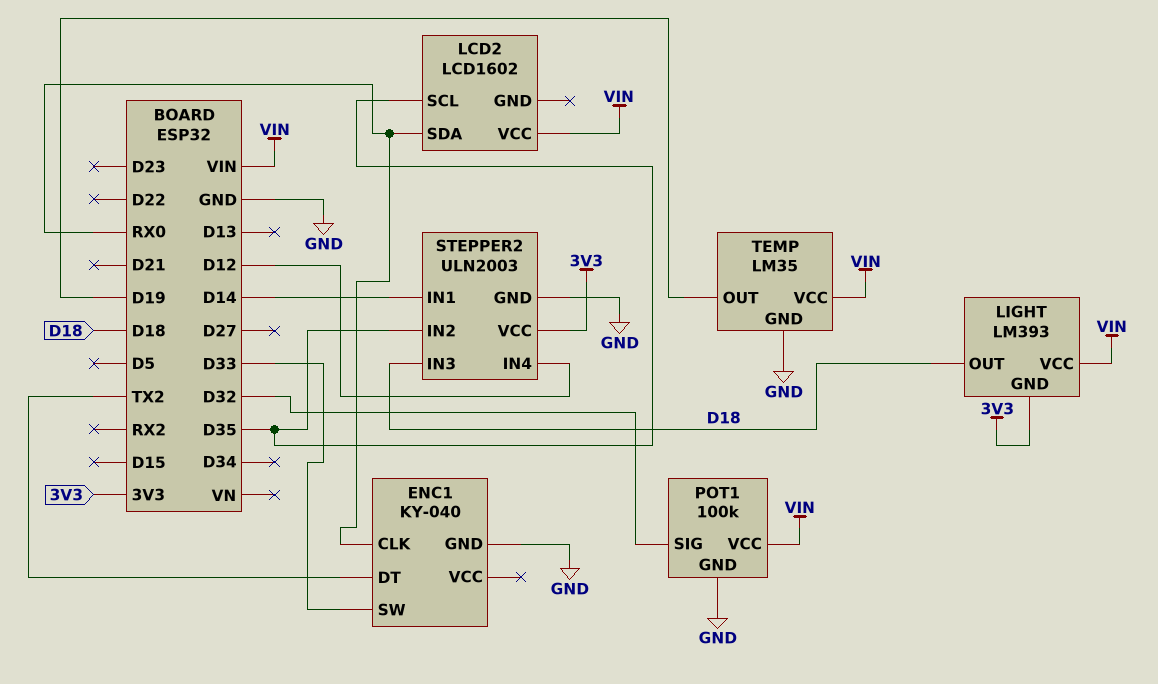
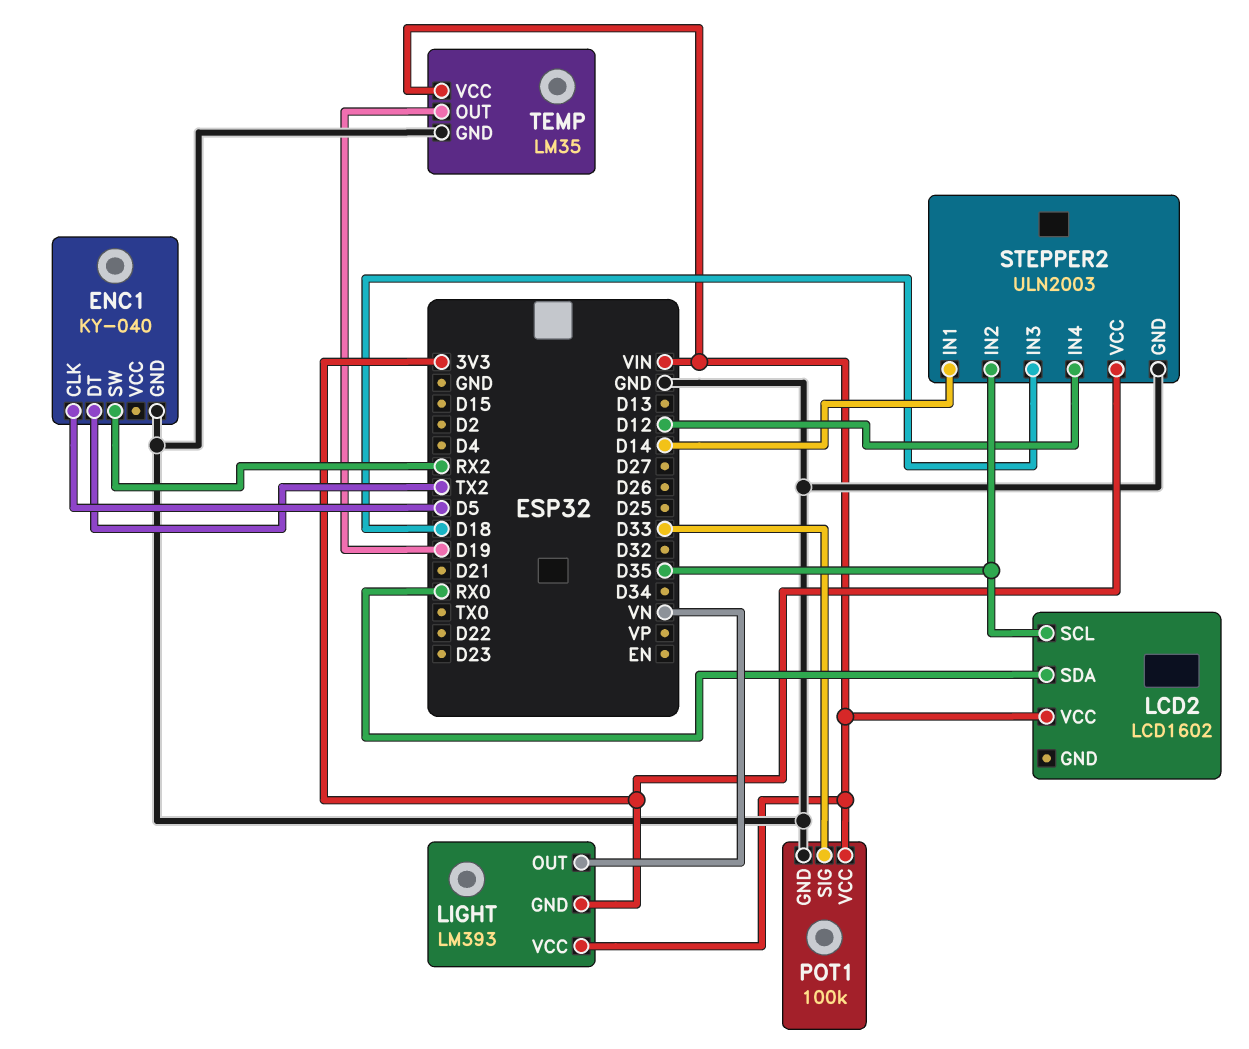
ENC1 pin CLK: RX0 -> D5
ENC1 pin SW: D33 -> RX2
LIGHT pin OUT: D18 -> VN
POT1 pin SIG: D32 -> D33

